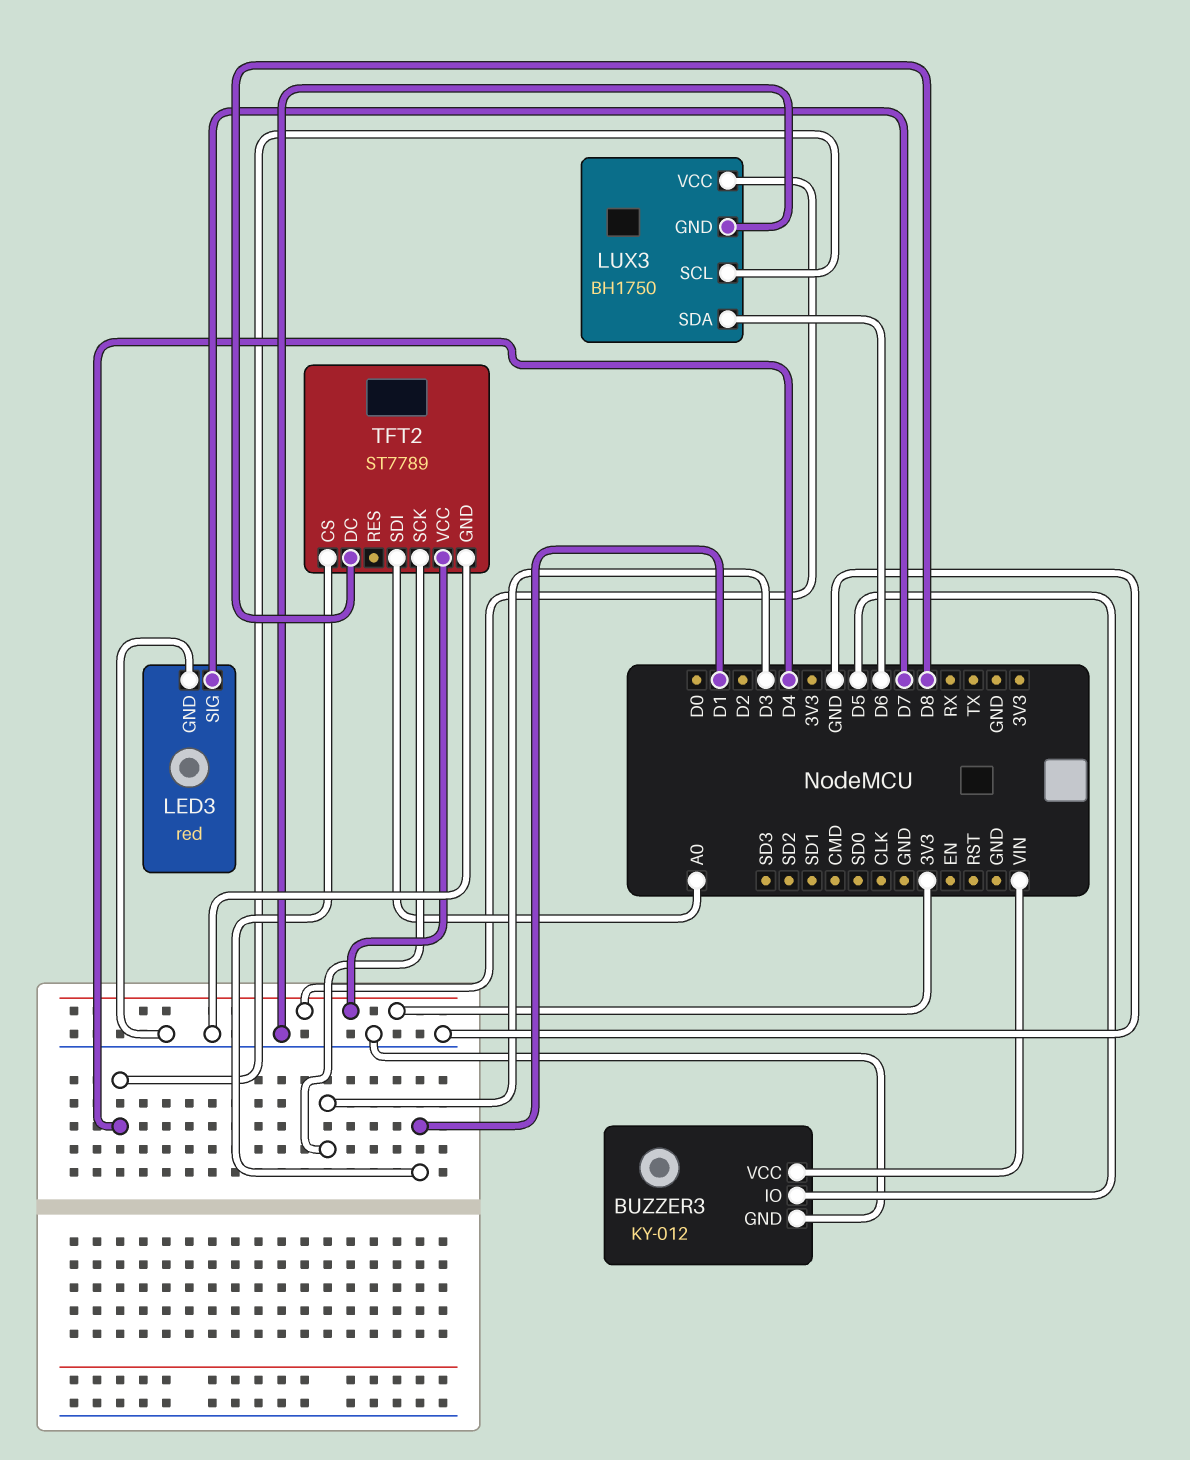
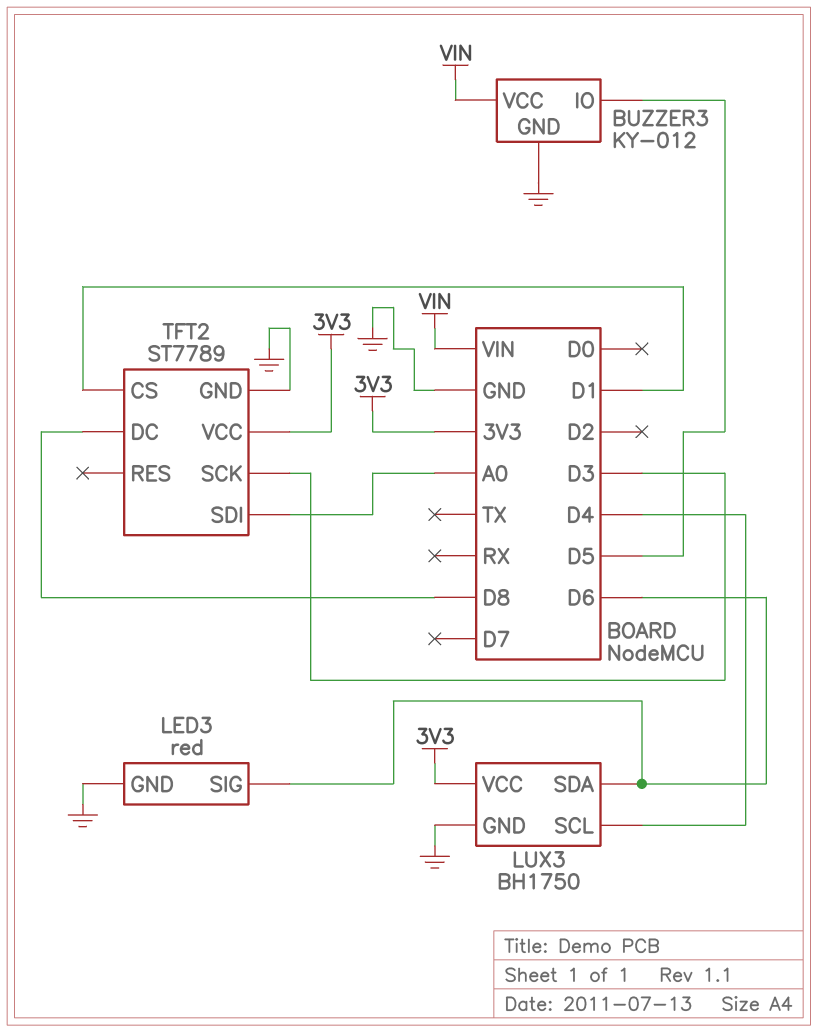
LED3 pin SIG: D7 -> D6

